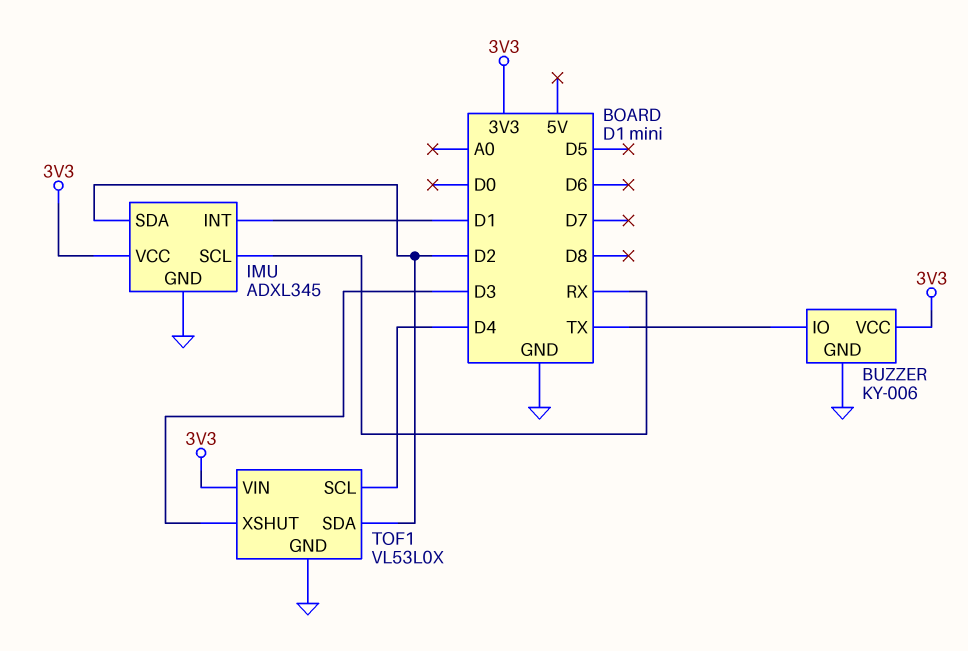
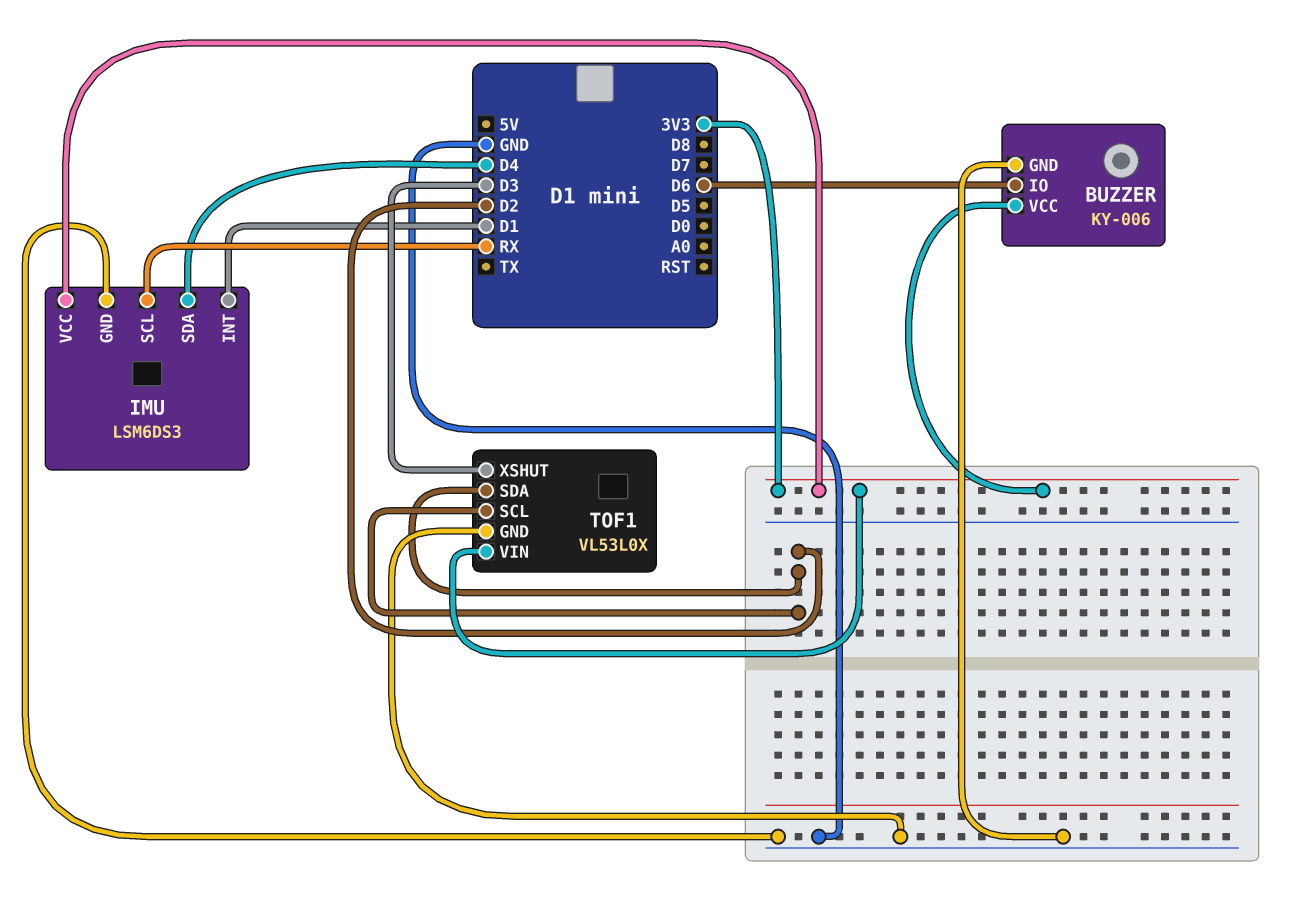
BUZZER pin IO: TX -> D6
IMU: ADXL345 -> LSM6DS3
IMU pin SDA: D2 -> D4
TOF1 pin SCL: D4 -> D2

